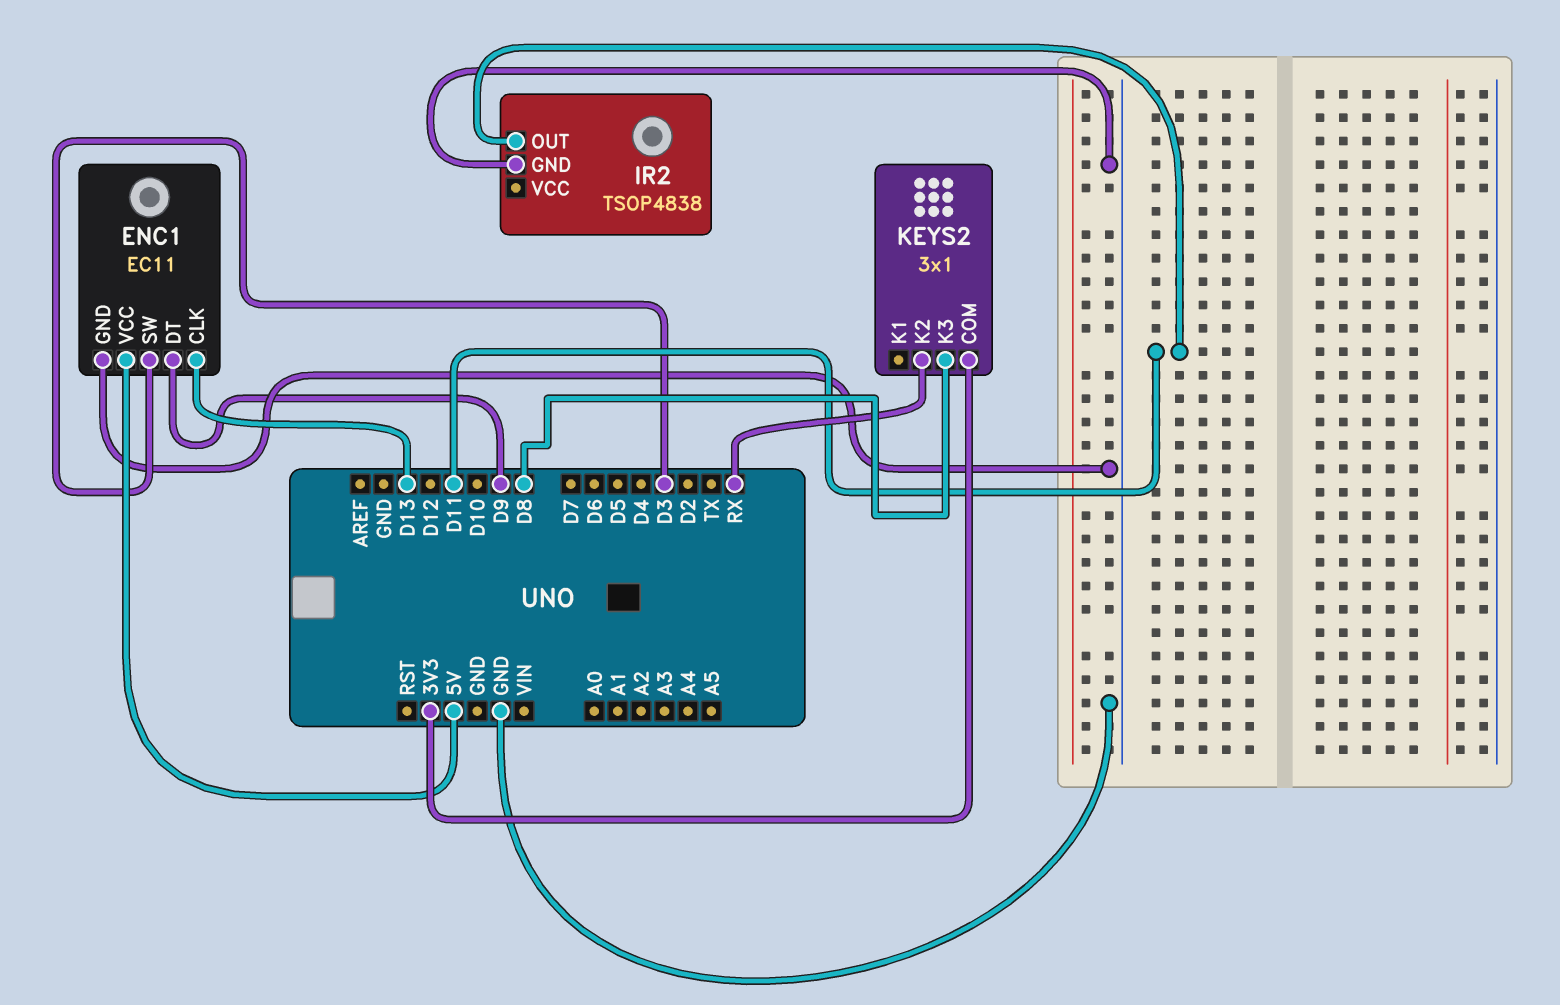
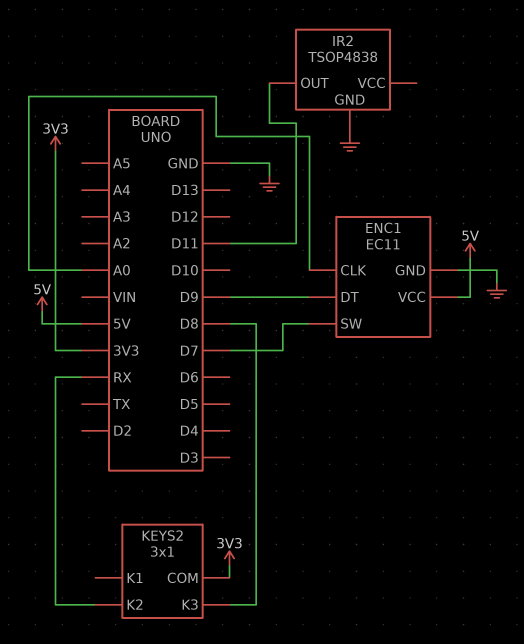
ENC1 pin CLK: D13 -> A0
ENC1 pin SW: D3 -> D7

